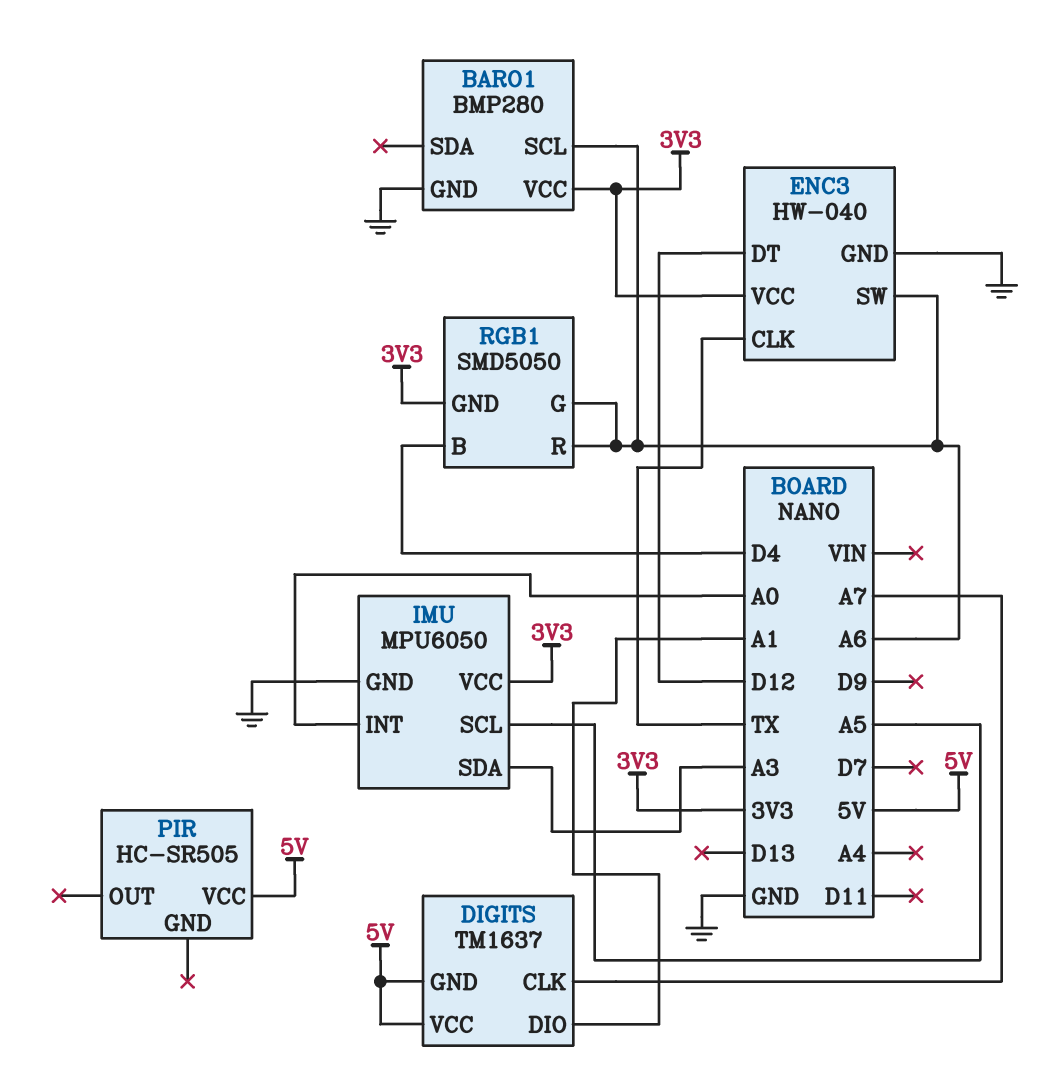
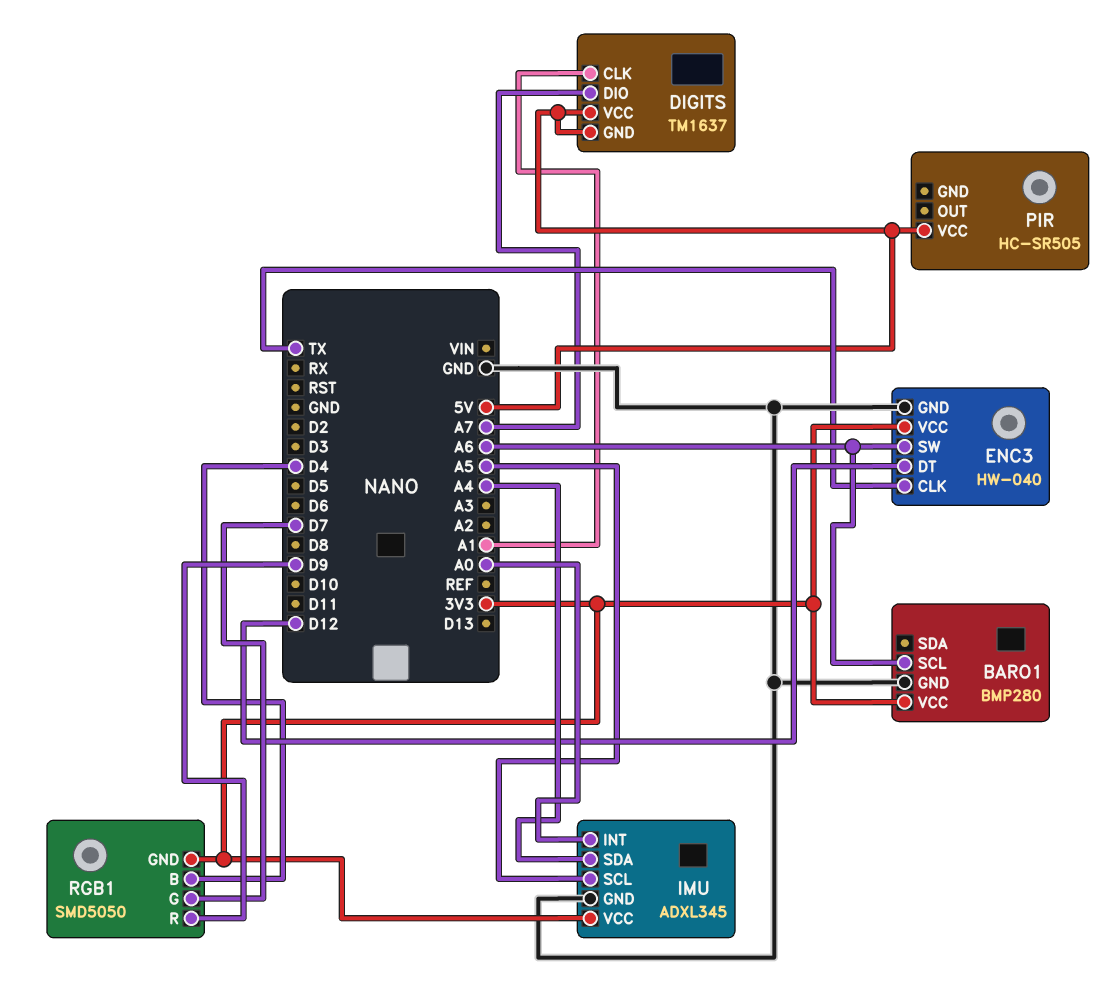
DIGITS pin CLK: A7 -> A1
DIGITS pin DIO: A1 -> A7
IMU: MPU6050 -> ADXL345
IMU pin SDA: A3 -> A4
RGB1 pin G: A6 -> D7
RGB1 pin R: A6 -> D9

